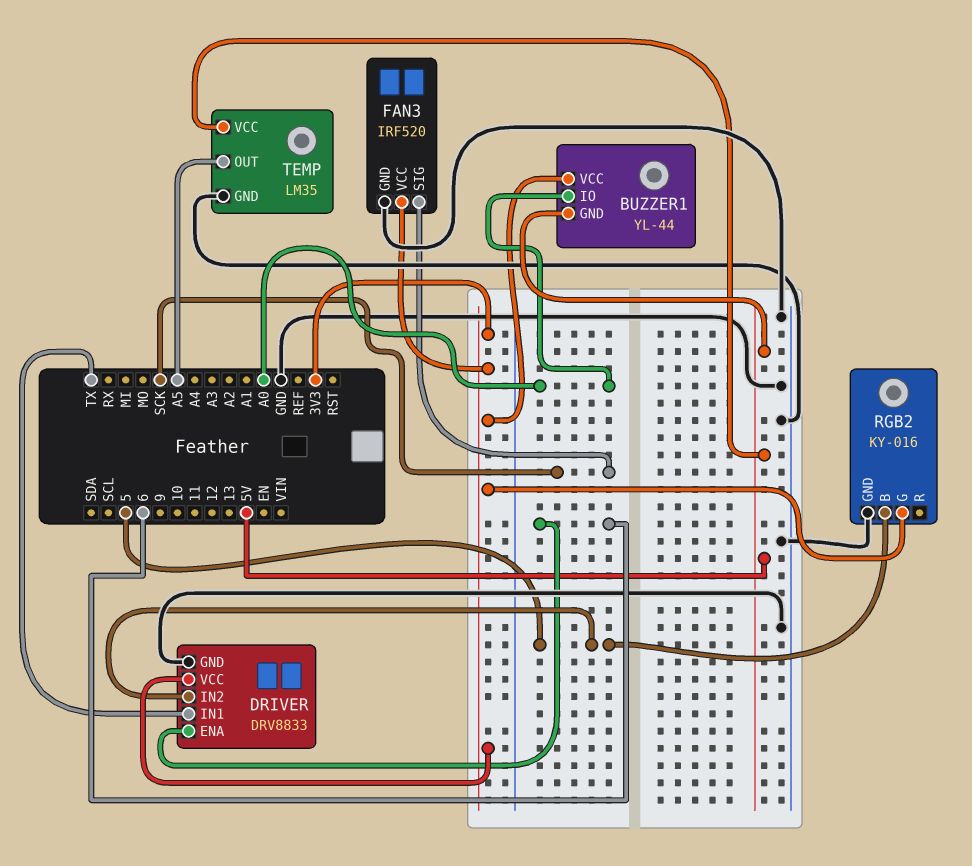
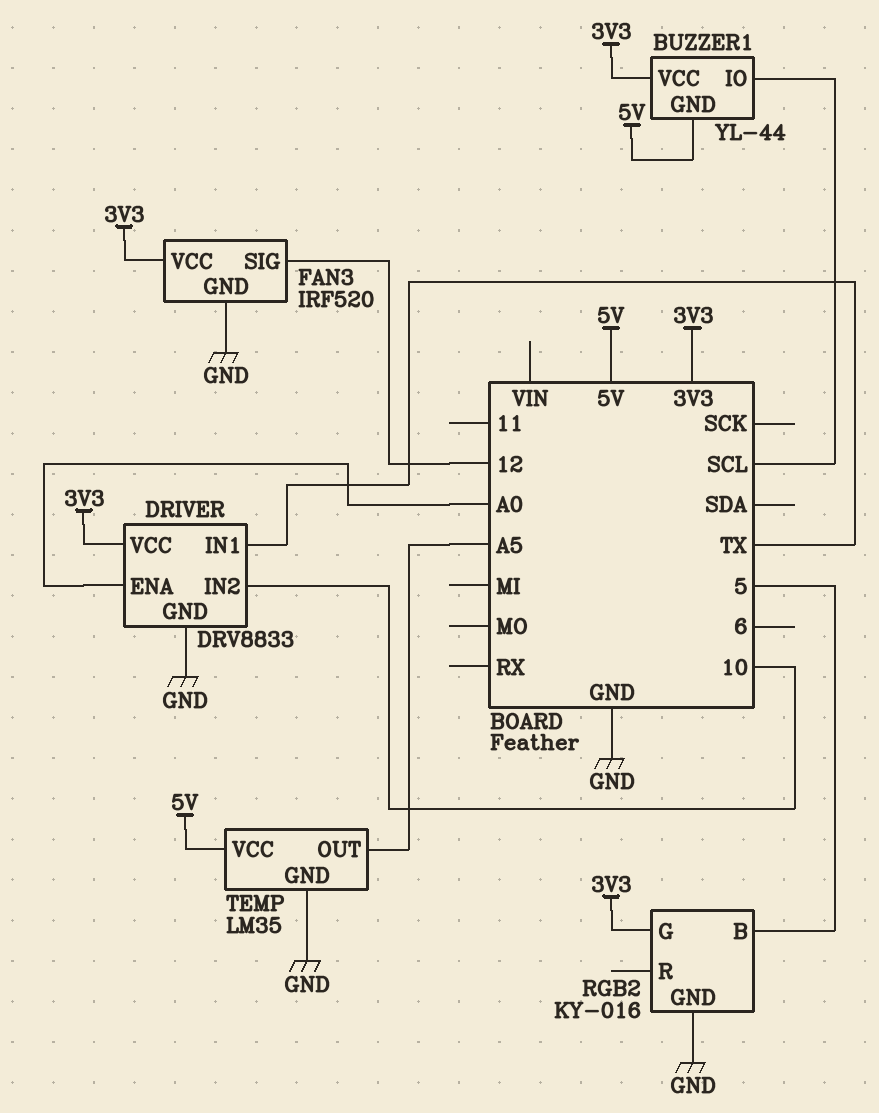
BUZZER1 pin IO: A0 -> SCL
DRIVER pin ENA: 6 -> A0
DRIVER pin IN2: 5 -> 10
FAN3 pin SIG: SCK -> 12

